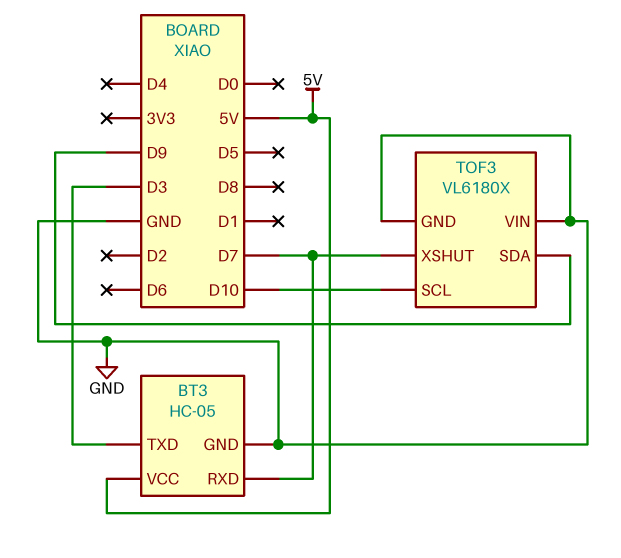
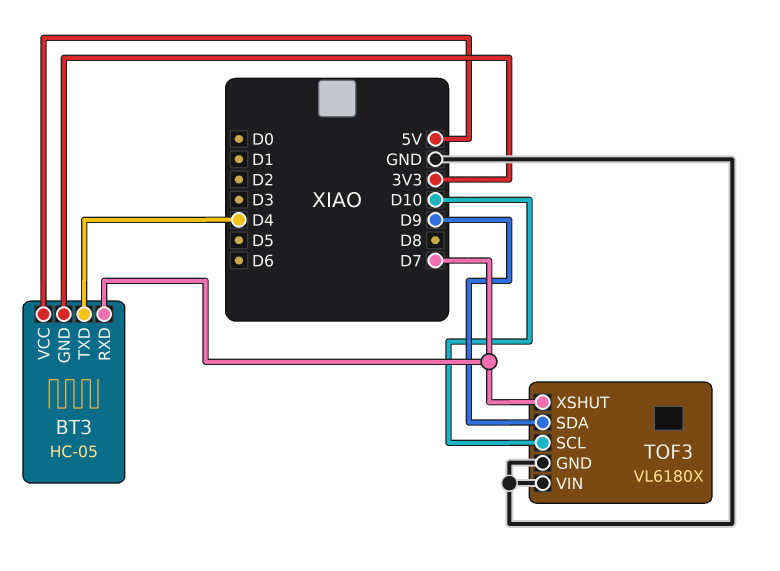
BT3 pin GND: GND -> 3V3
BT3 pin TXD: D3 -> D4

